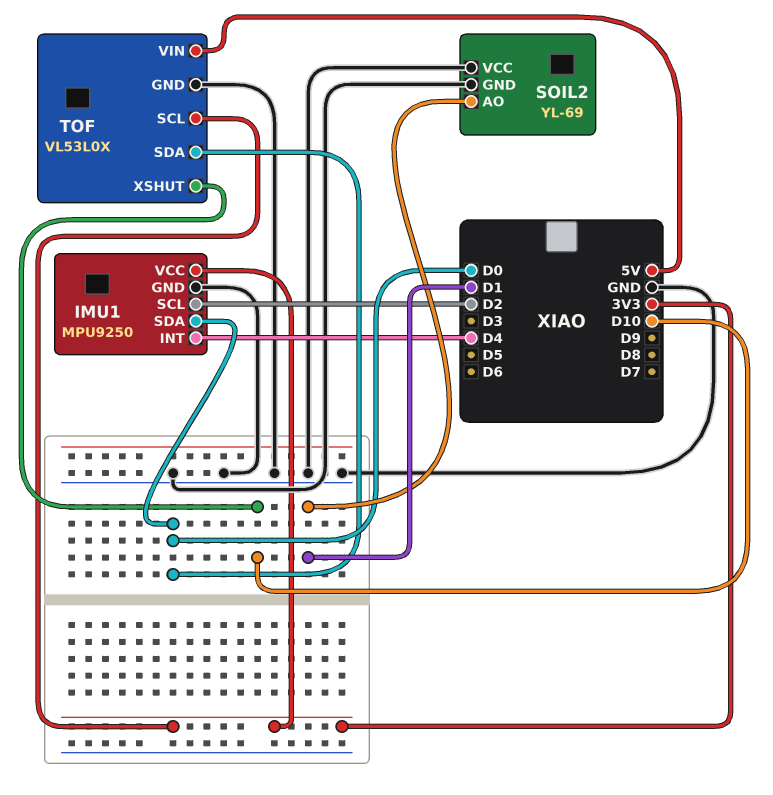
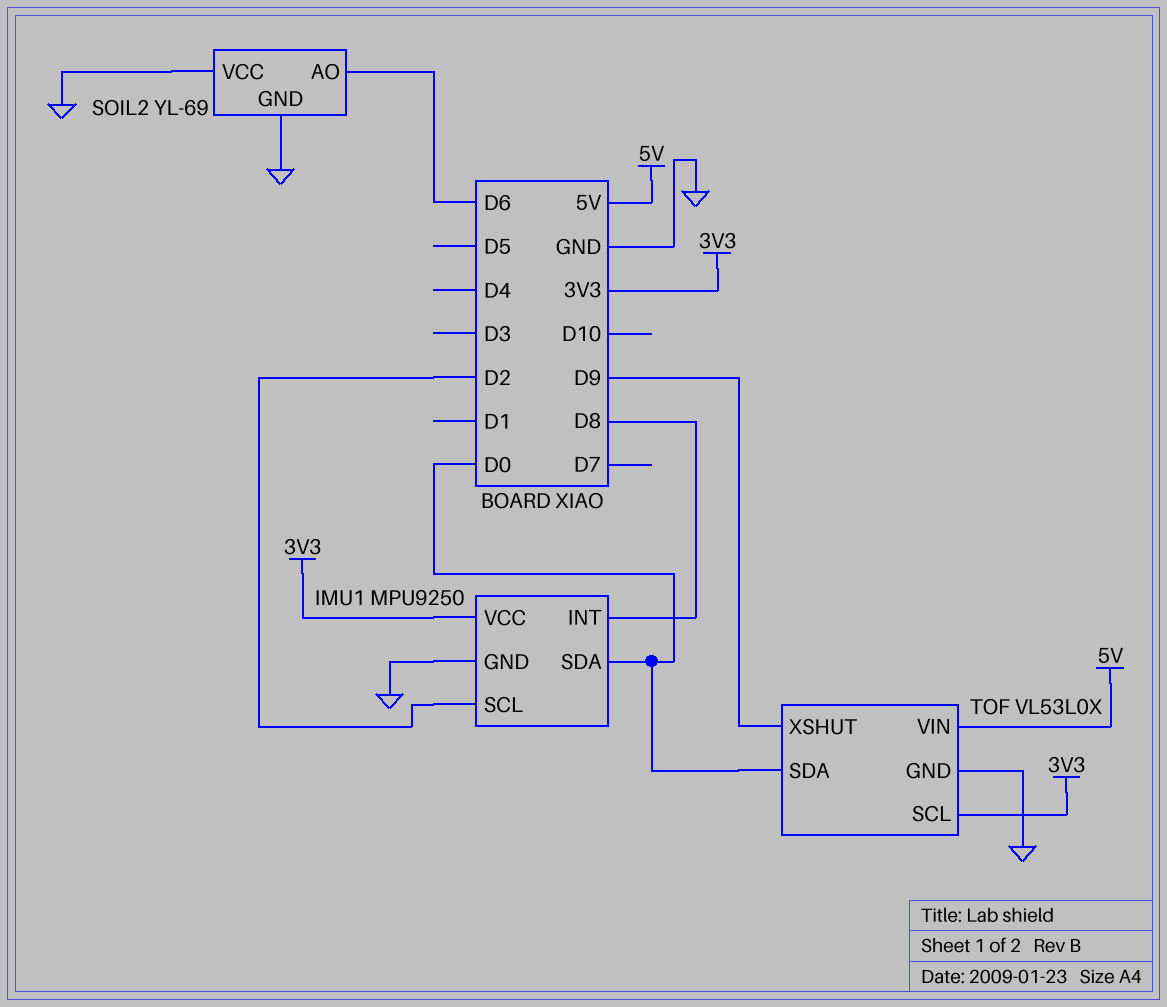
IMU1 pin INT: D4 -> D8
SOIL2 pin AO: D1 -> D6
TOF pin XSHUT: D10 -> D9

